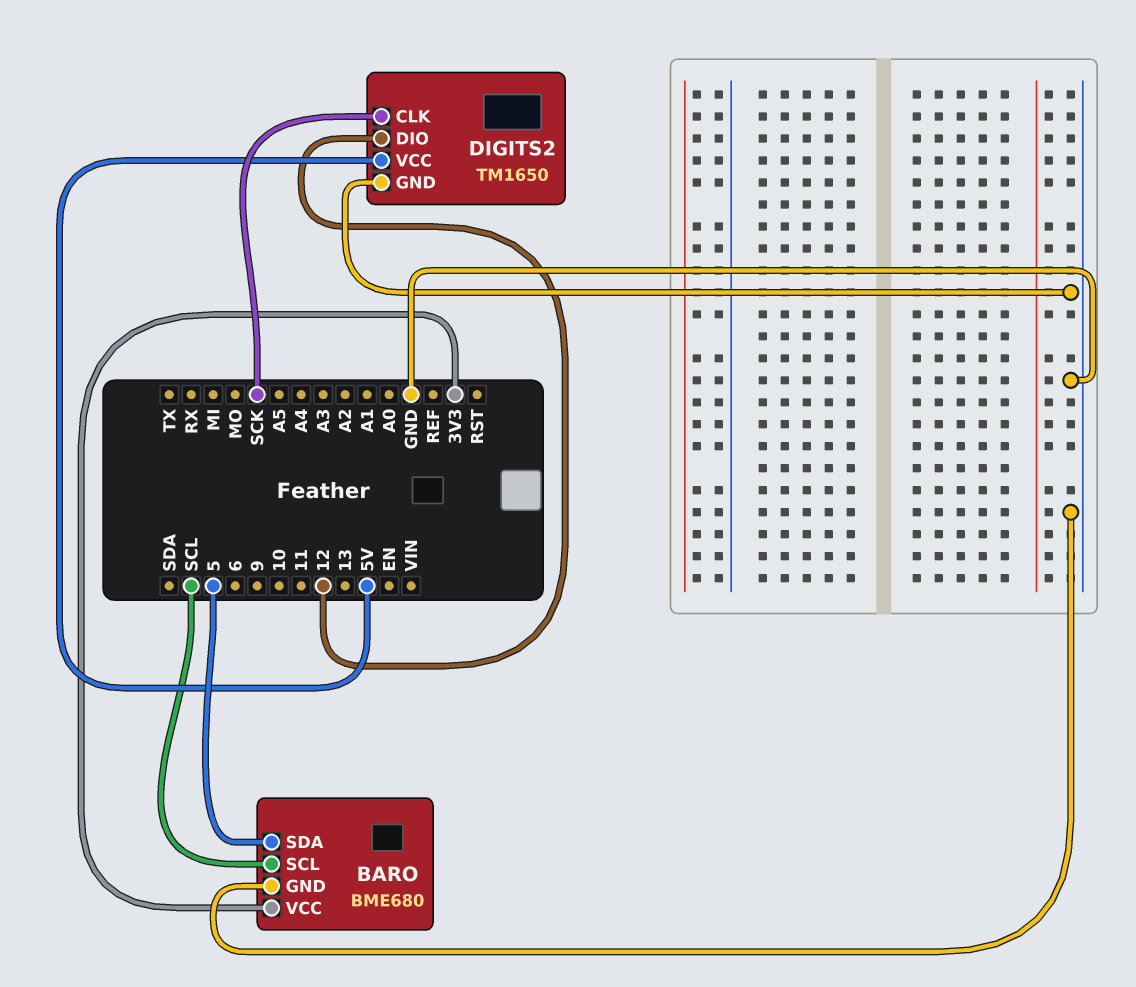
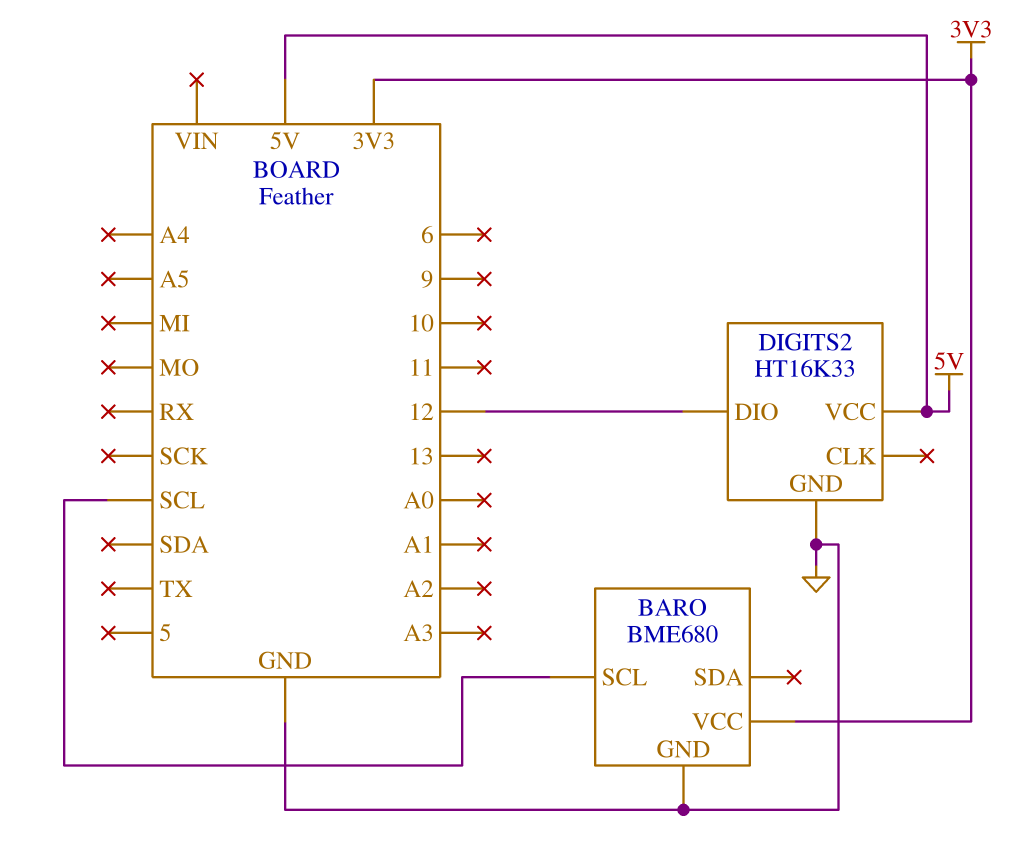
BARO pin SDA: 5 -> none
DIGITS2: TM1650 -> HT16K33
DIGITS2 pin CLK: SCK -> none

